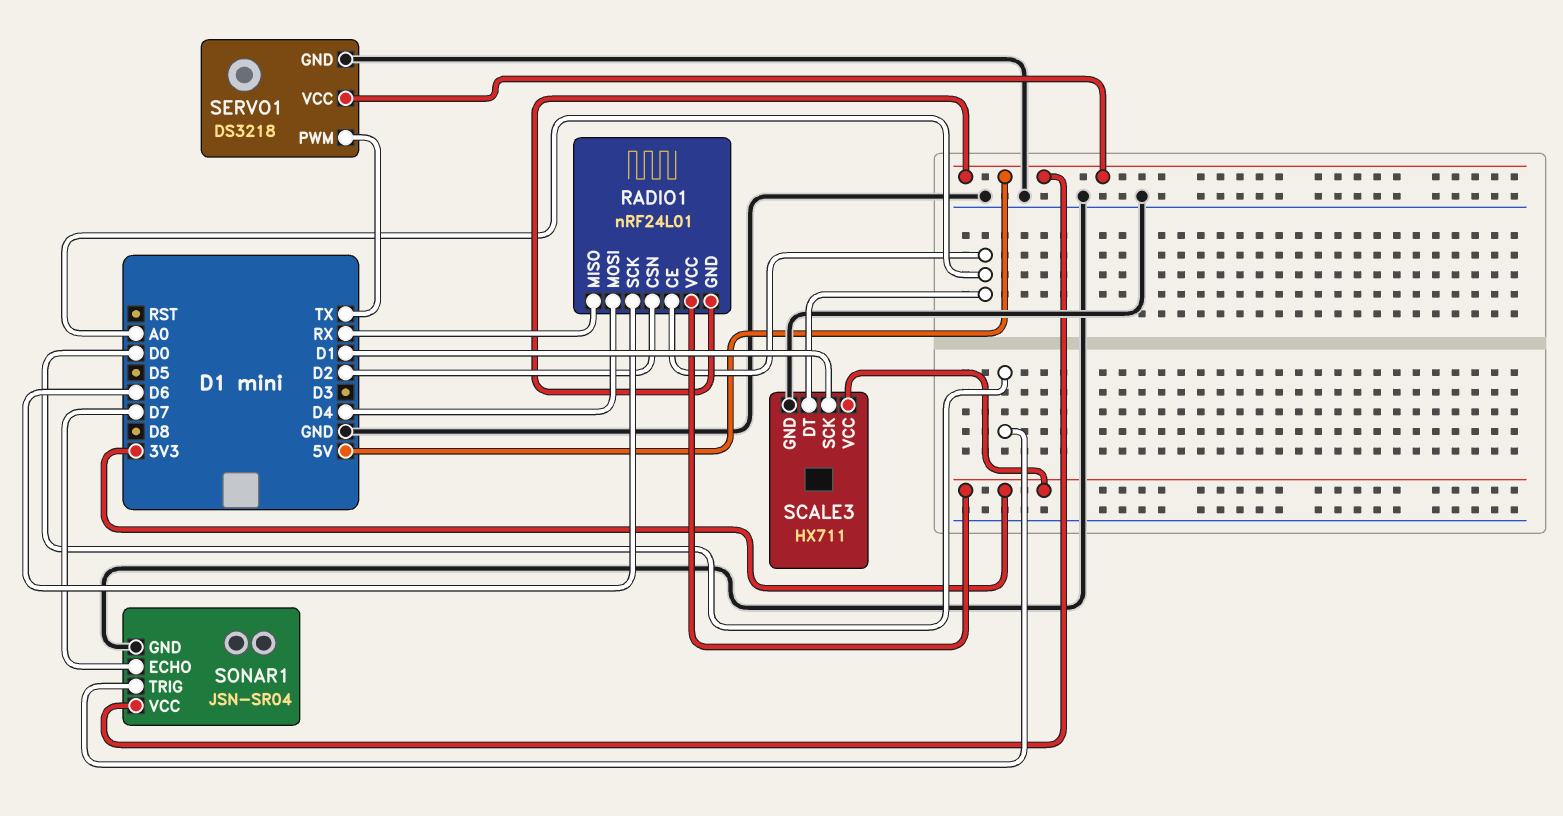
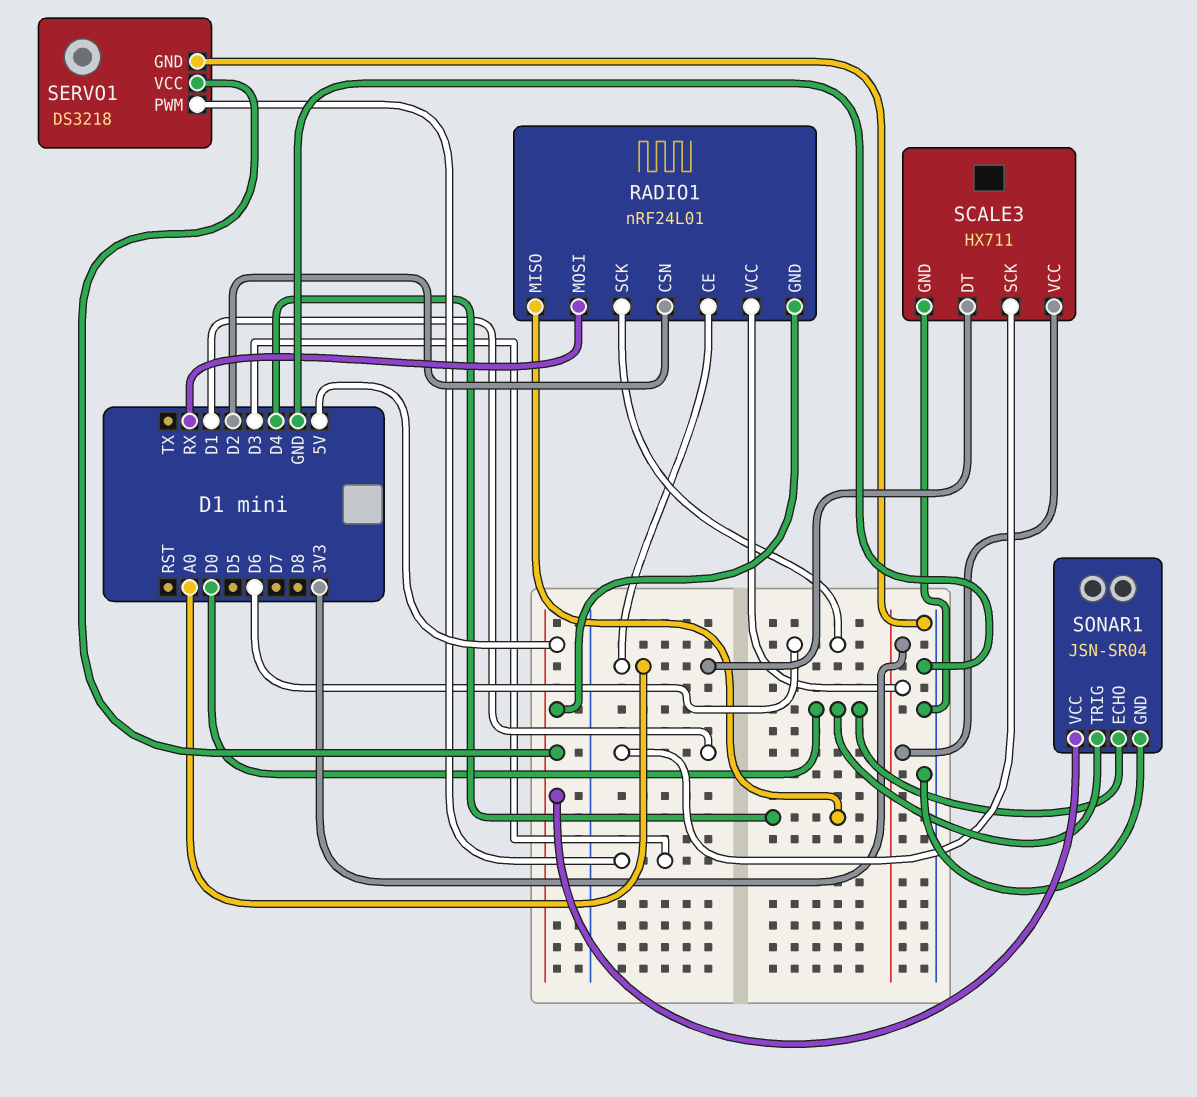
RADIO1 pin MISO: RX -> D4
RADIO1 pin MOSI: D4 -> RX
SERVO1 pin PWM: TX -> D3
SONAR1 pin ECHO: D7 -> D0

